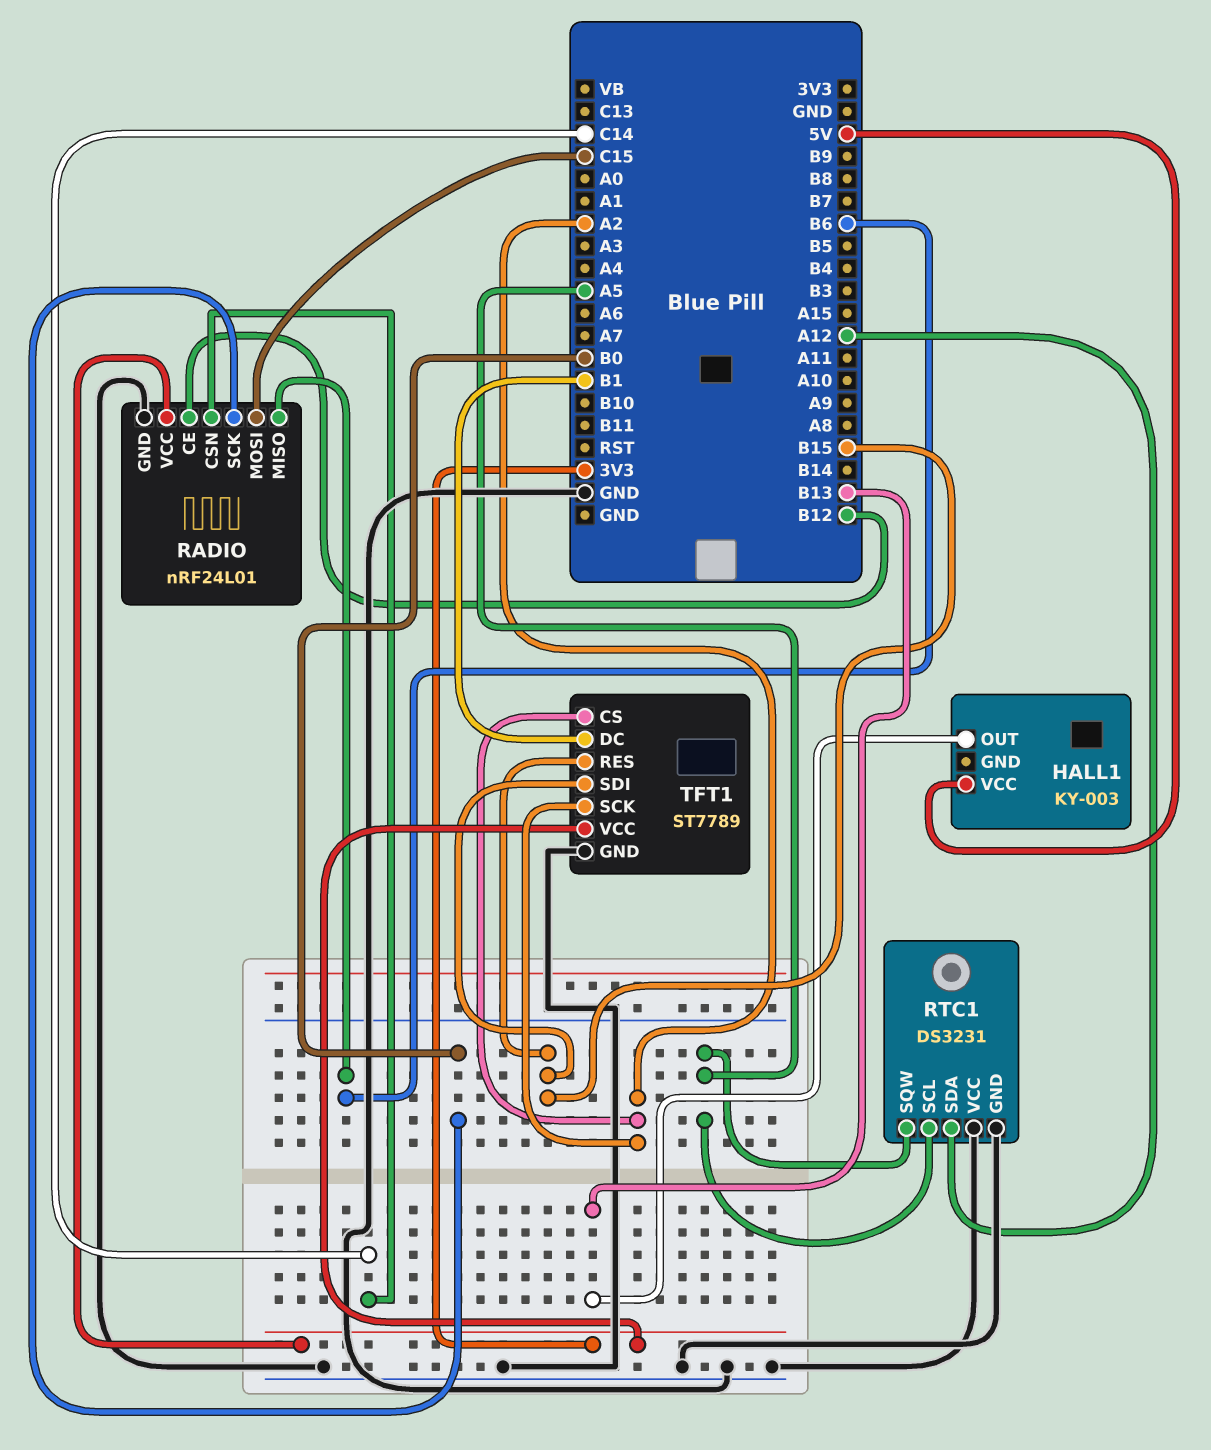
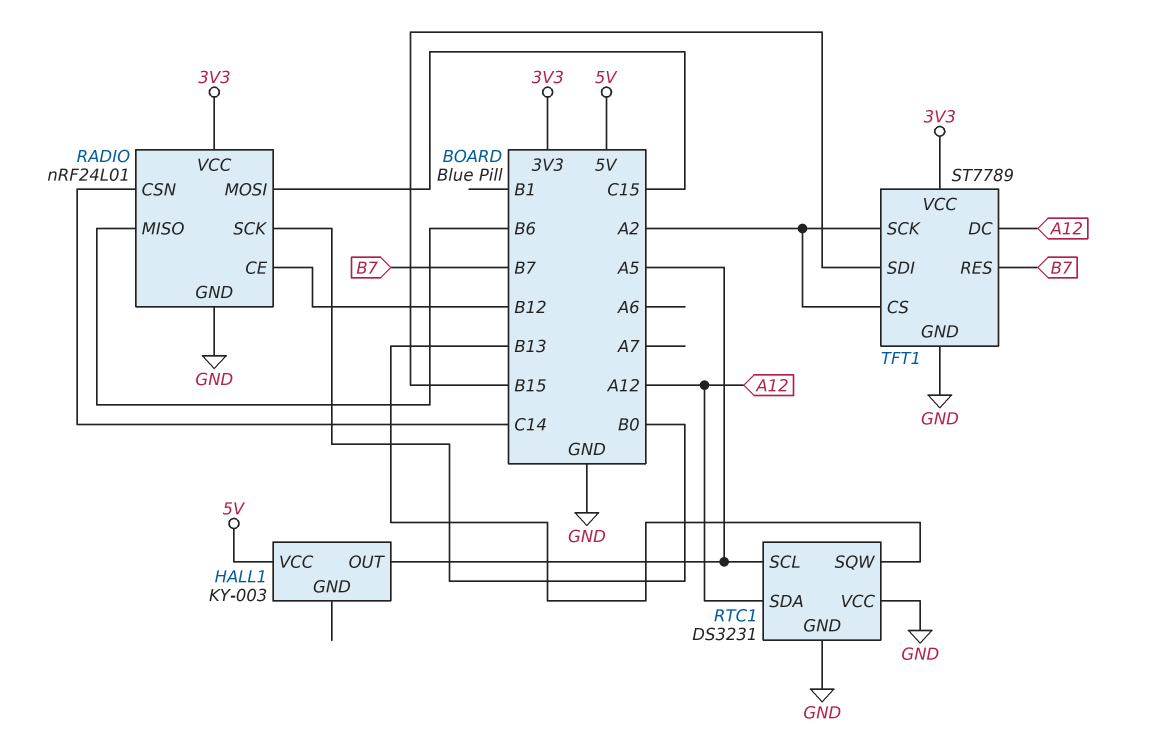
HALL1 pin OUT: B13 -> A5
RTC1 pin SQW: A5 -> B13
TFT1 pin DC: B1 -> A12
TFT1 pin RES: B15 -> B7

